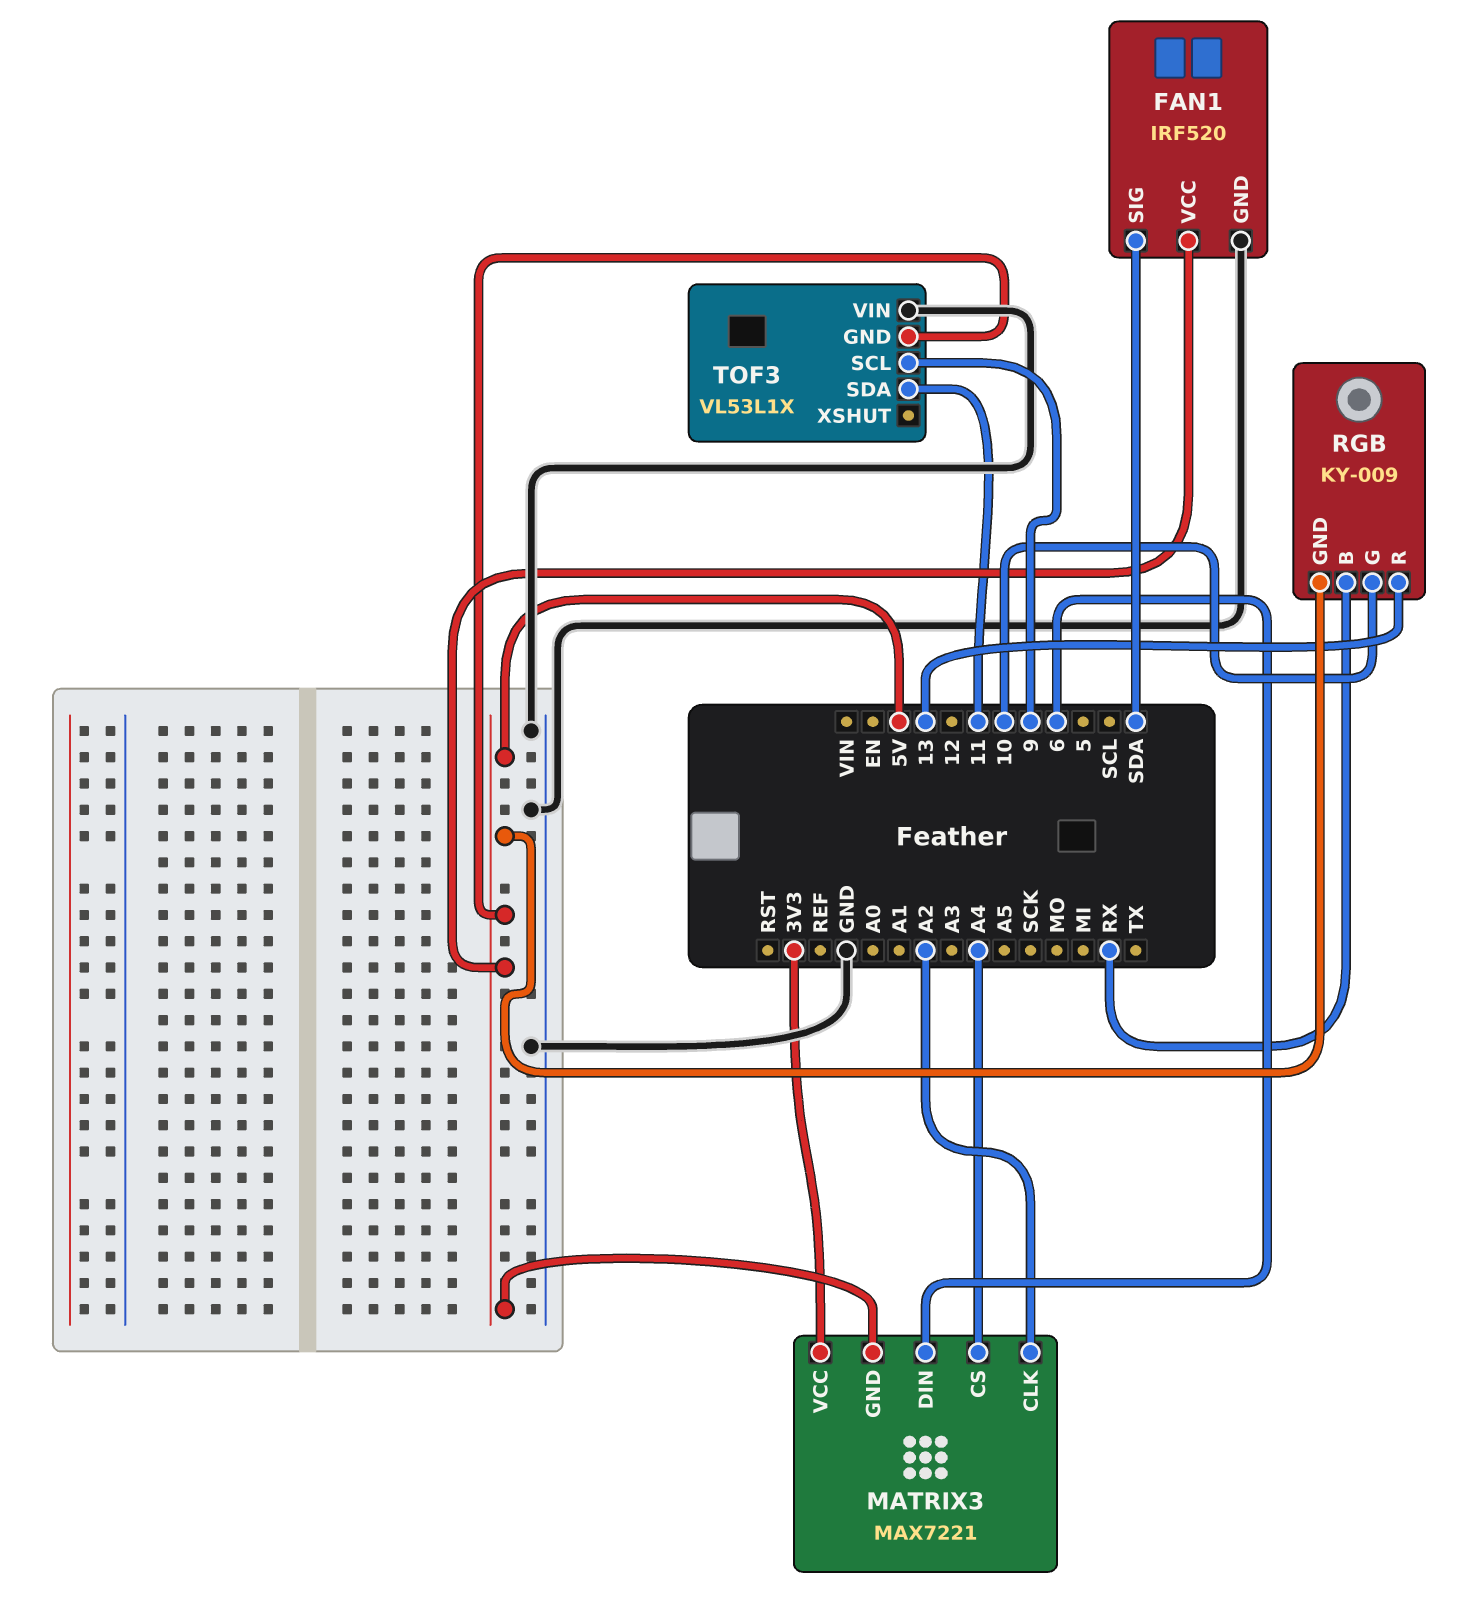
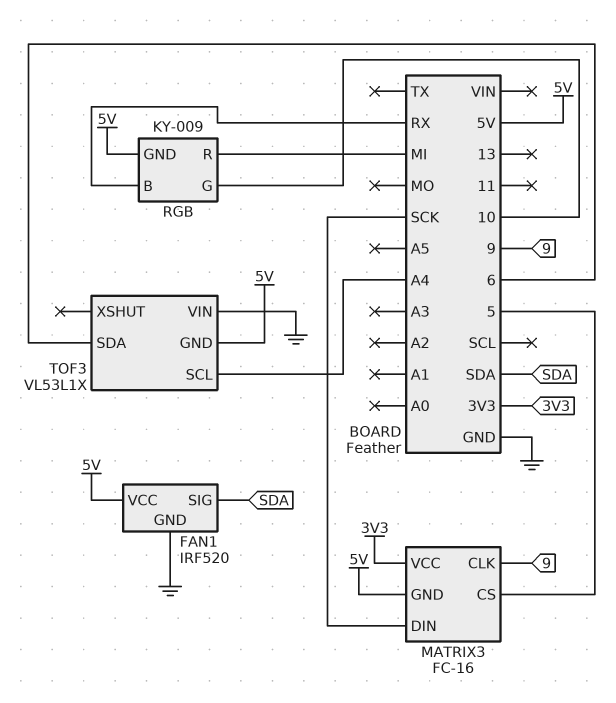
MATRIX3: MAX7221 -> FC-16
MATRIX3 pin CLK: A2 -> 9
MATRIX3 pin CS: A4 -> 5
MATRIX3 pin DIN: 6 -> SCK
RGB pin R: 13 -> MI
TOF3 pin SCL: 9 -> A4
TOF3 pin SDA: 11 -> 6

